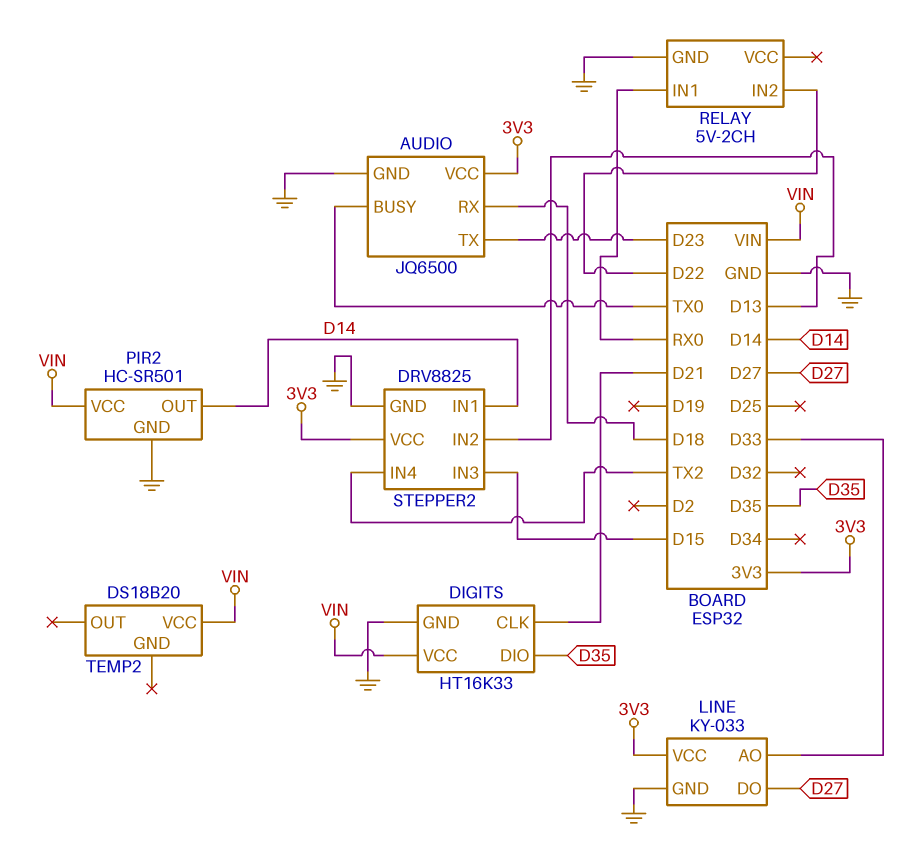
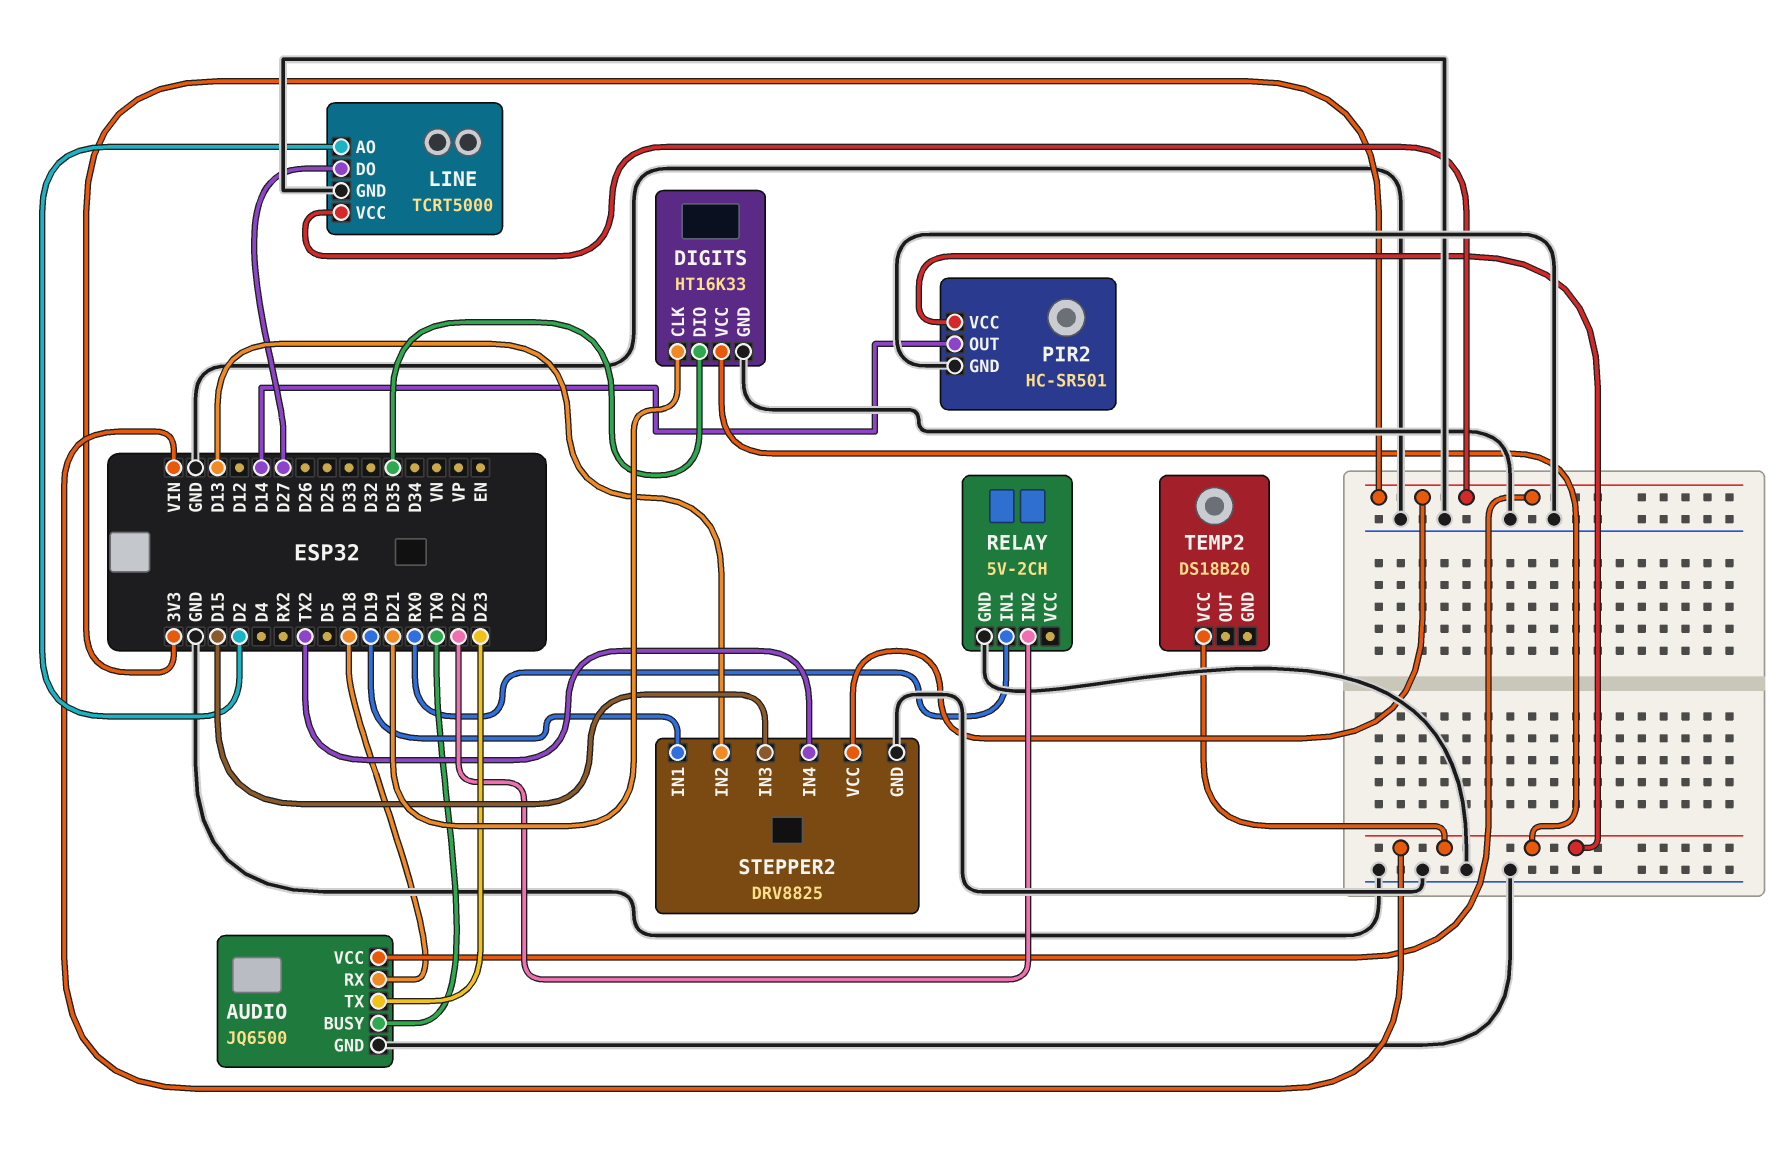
LINE: KY-033 -> TCRT5000
LINE pin AO: D33 -> D2
STEPPER2 pin IN1: D14 -> D19

